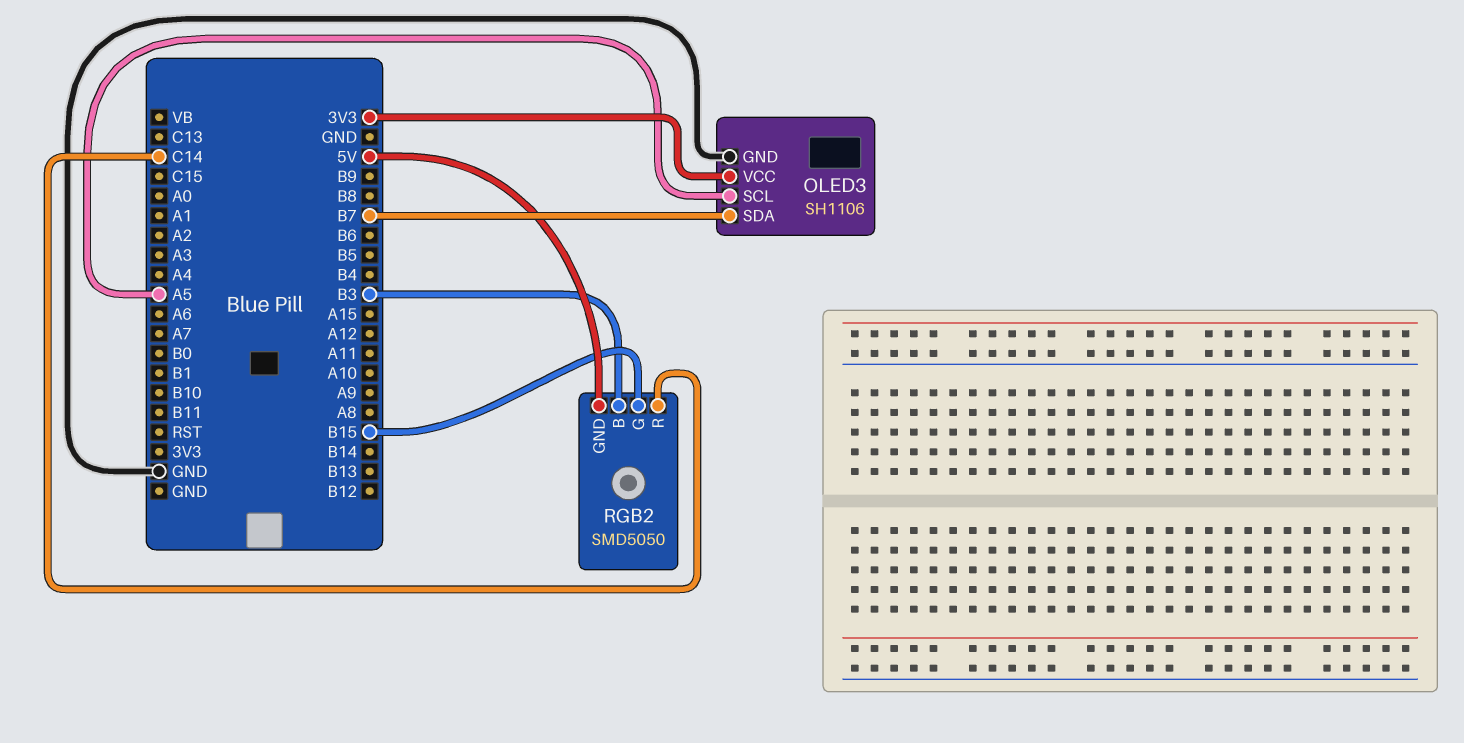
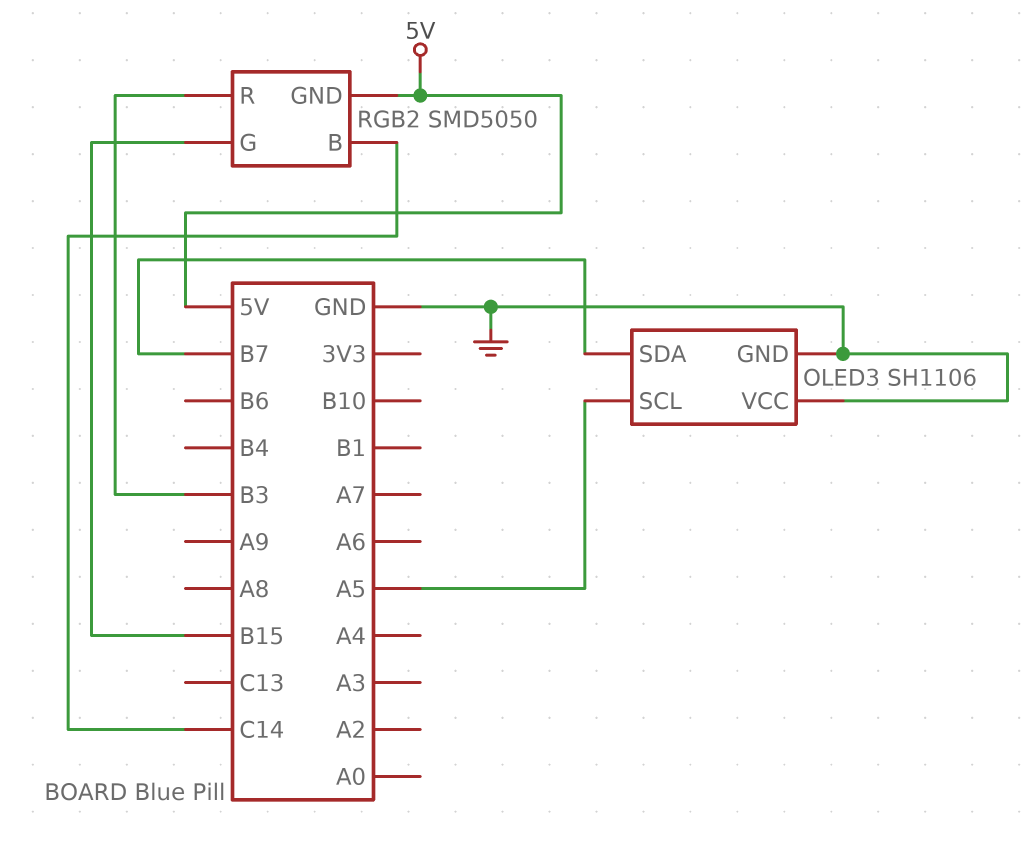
OLED3 pin VCC: 3V3 -> GND
RGB2 pin B: B3 -> C14
RGB2 pin R: C14 -> B3

